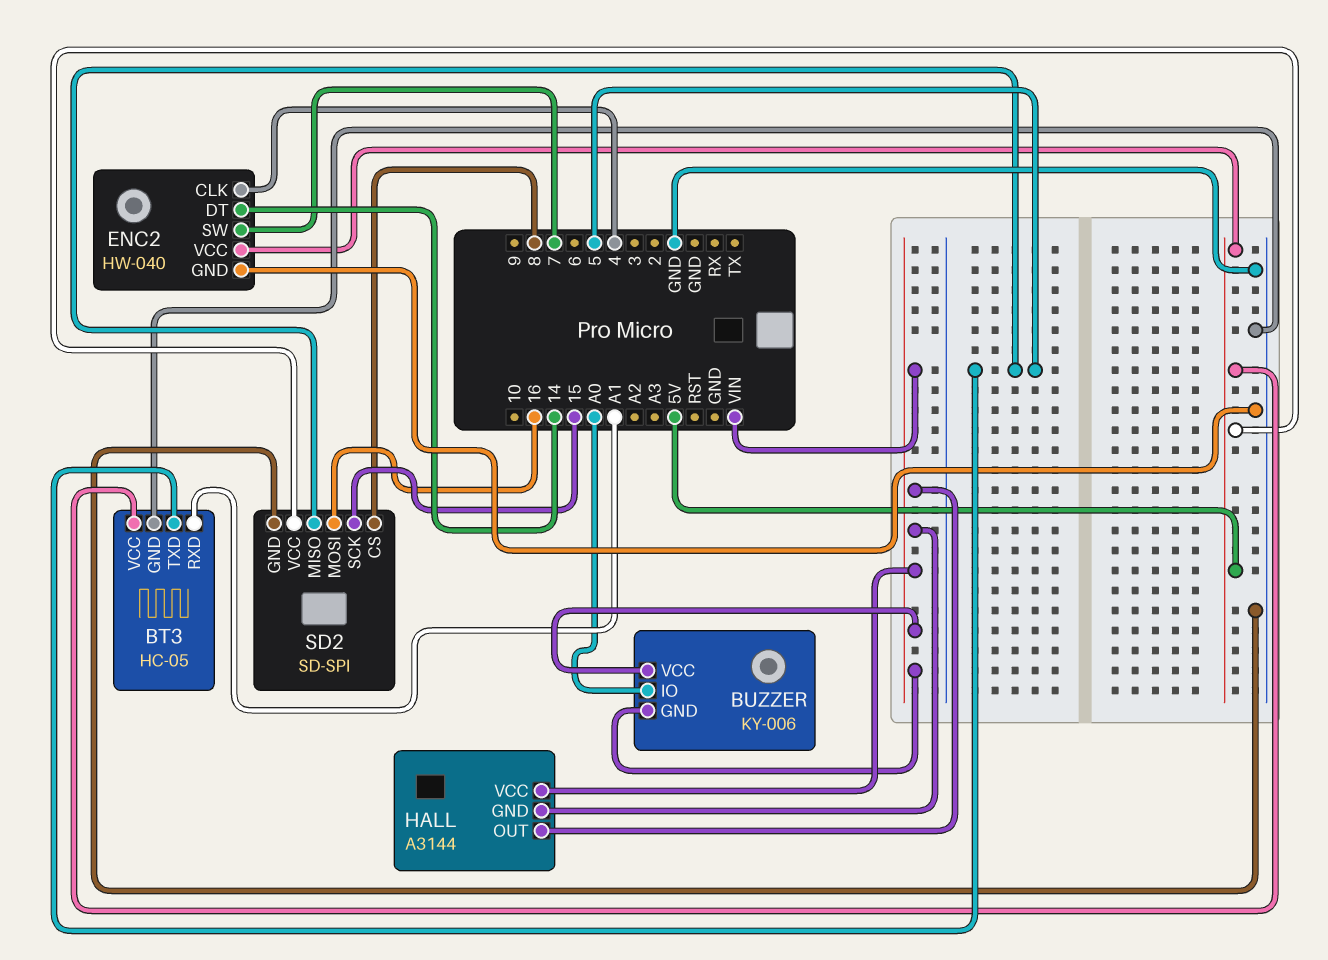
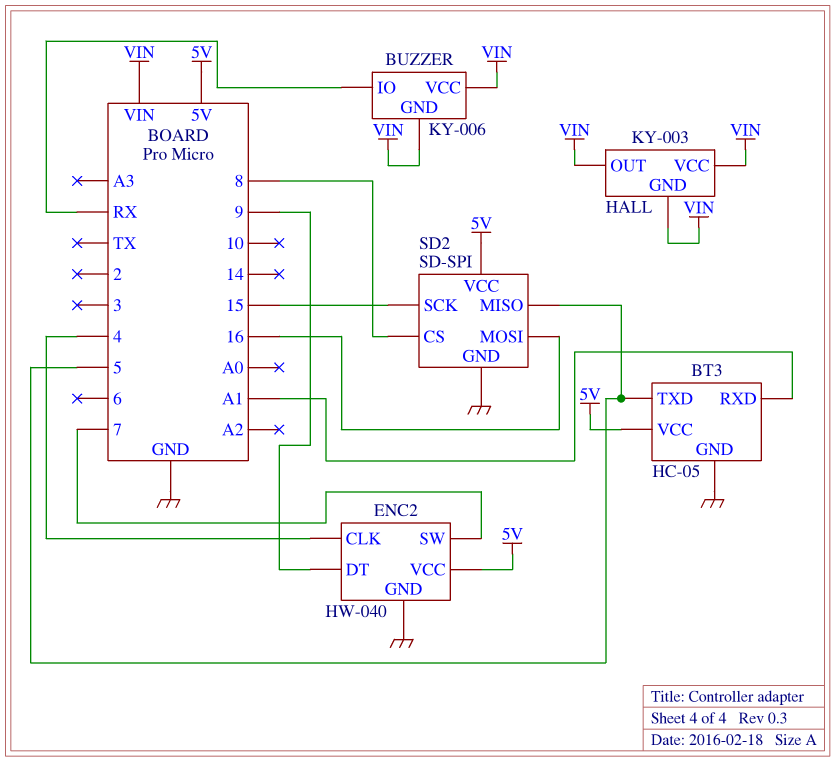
BUZZER pin IO: A0 -> RX
ENC2 pin DT: 14 -> 9
HALL: A3144 -> KY-003

